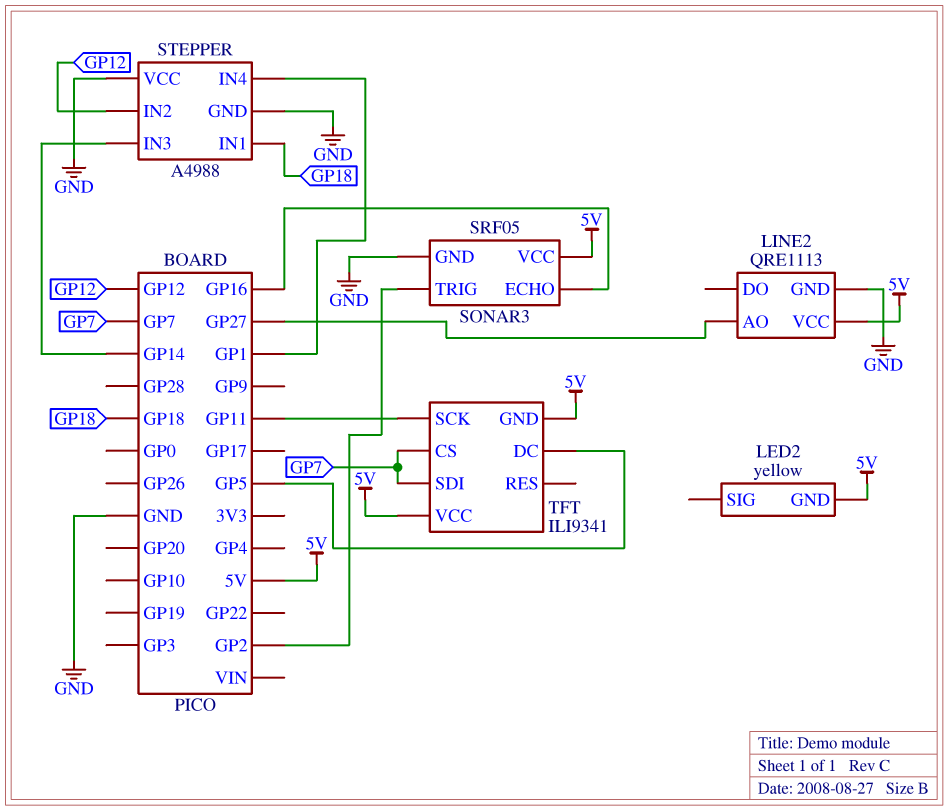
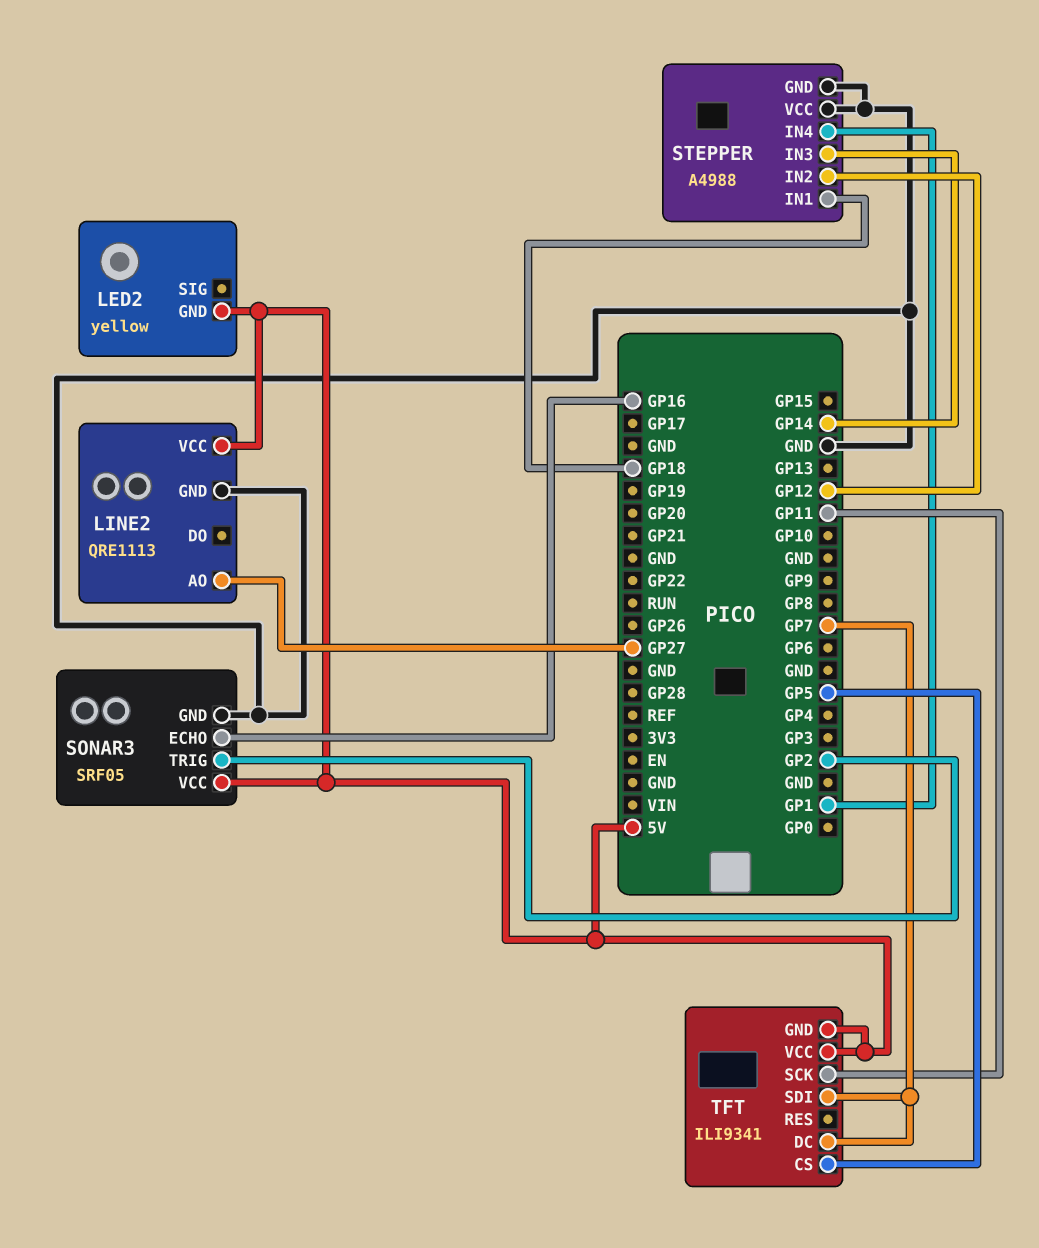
TFT pin CS: GP7 -> GP5
TFT pin DC: GP5 -> GP7

